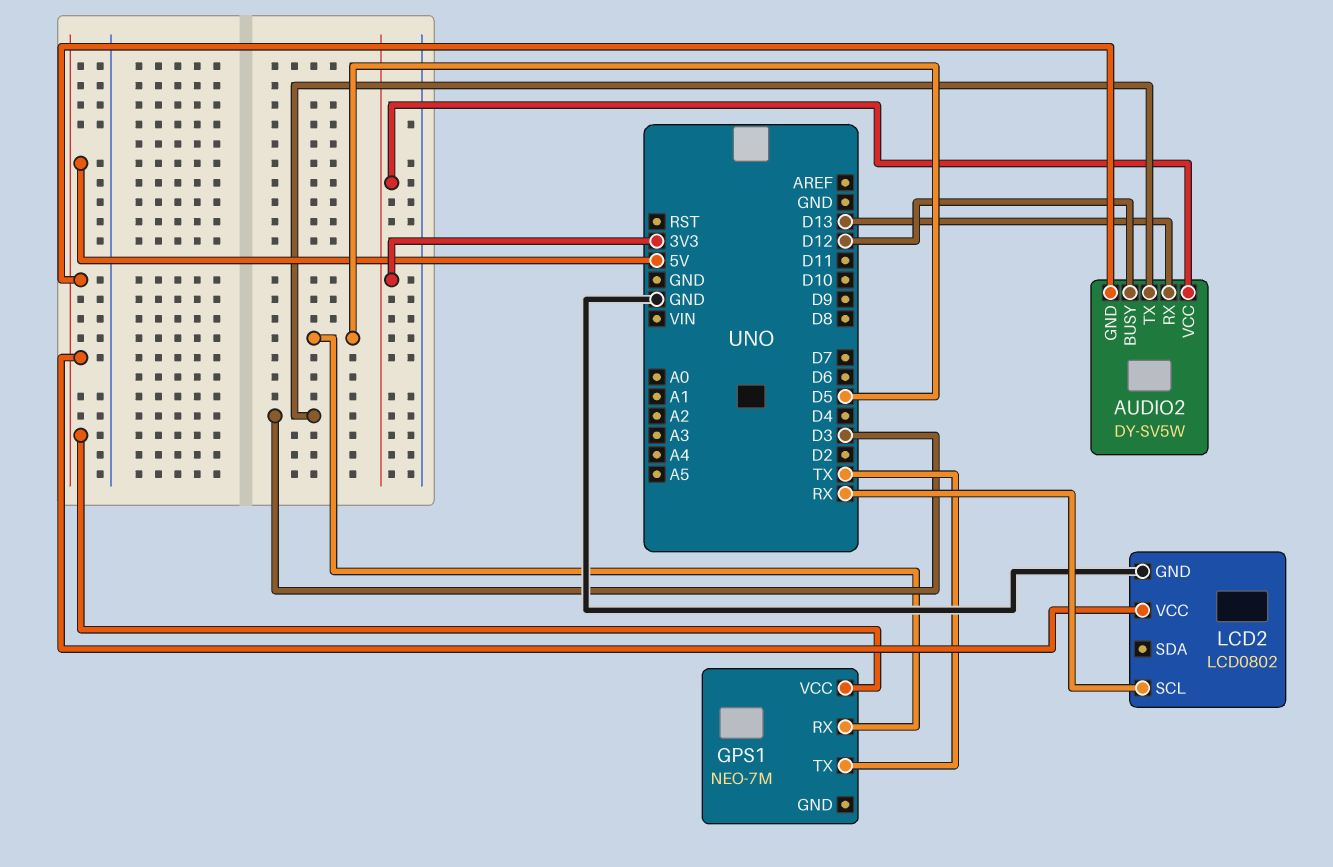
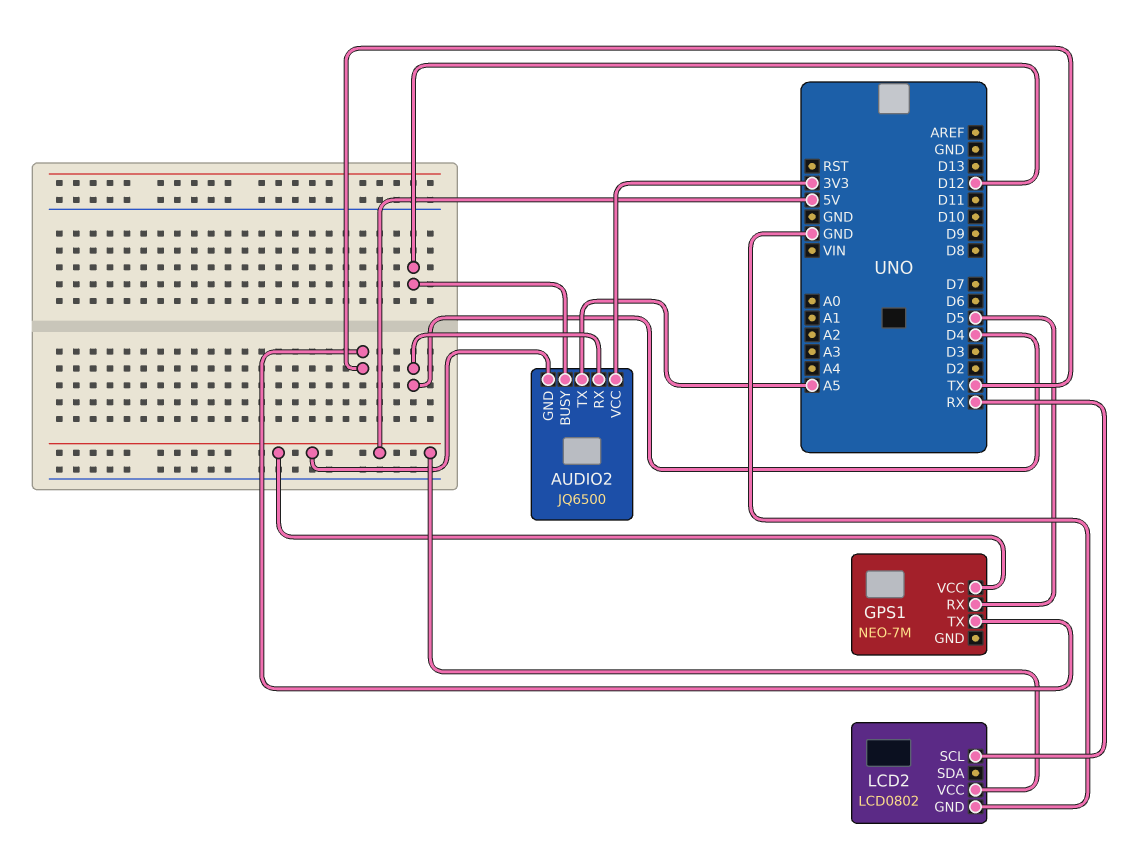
AUDIO2: DY-SV5W -> JQ6500
AUDIO2 pin RX: D13 -> D4
AUDIO2 pin TX: D3 -> A5

